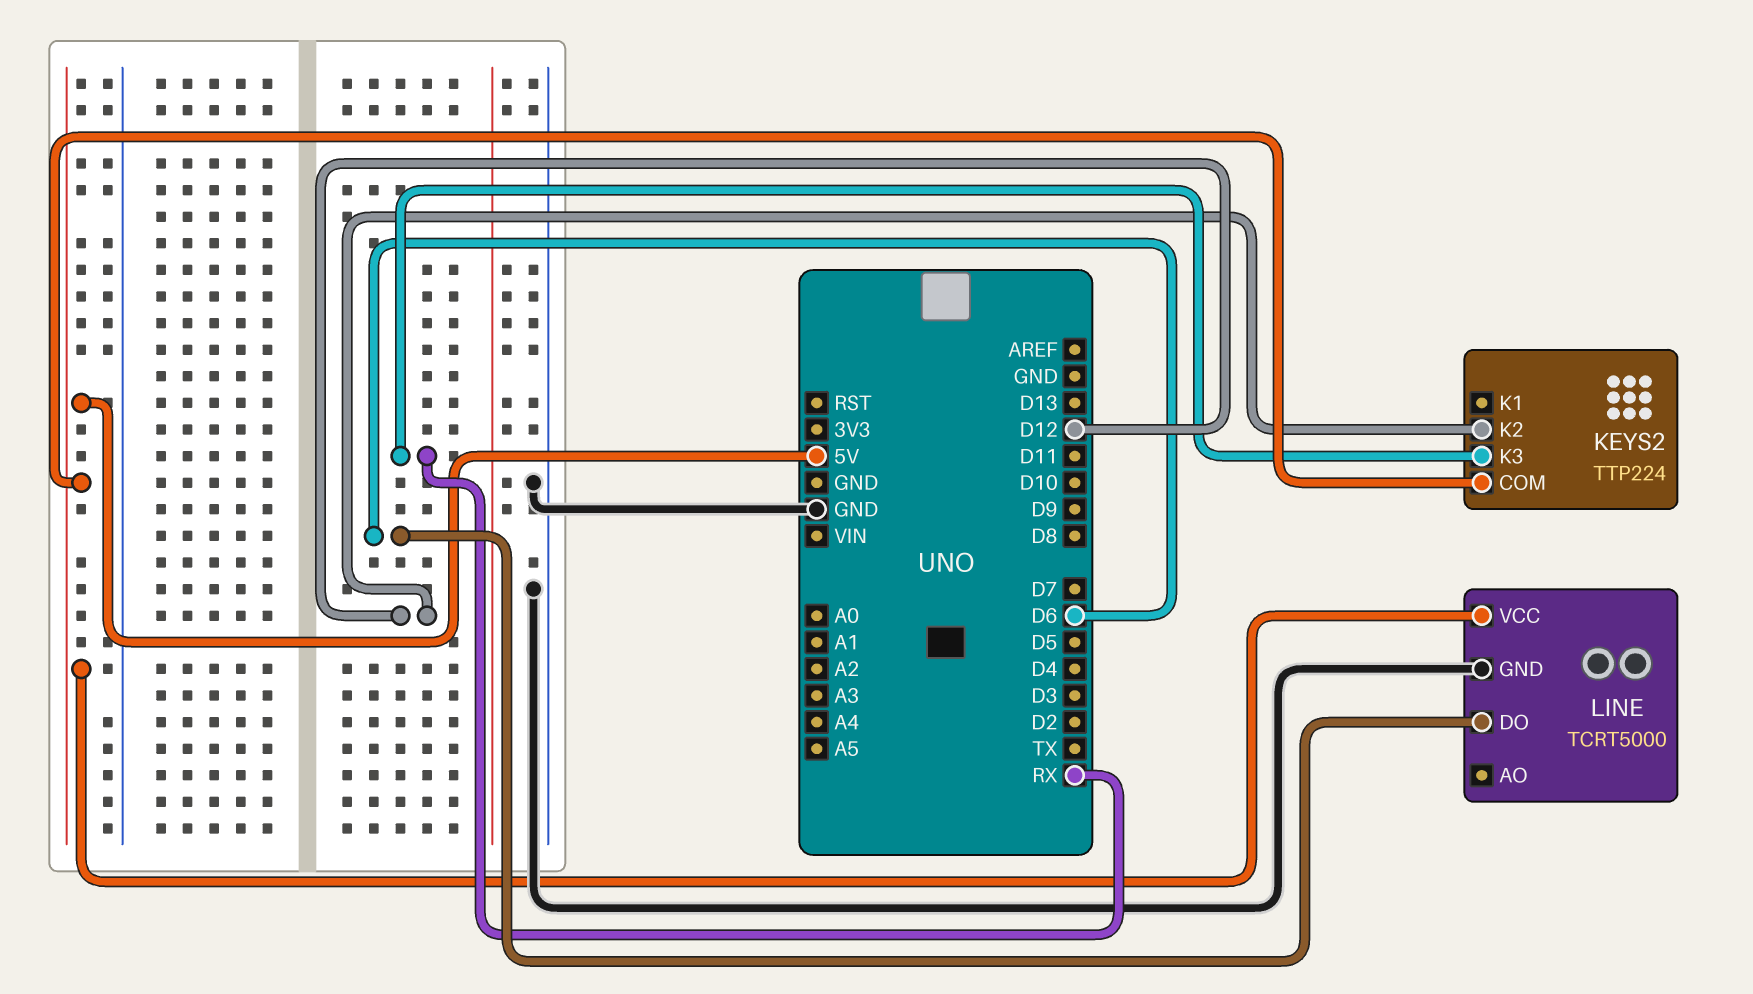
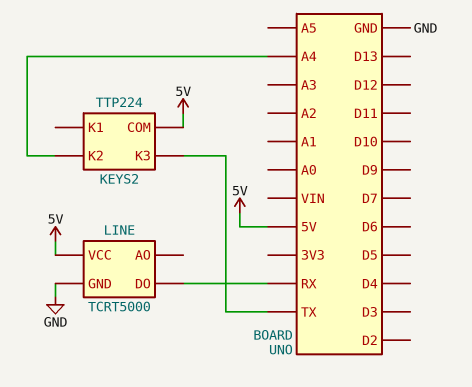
KEYS2 pin K2: D12 -> A4
KEYS2 pin K3: RX -> TX
LINE pin DO: D6 -> RX

